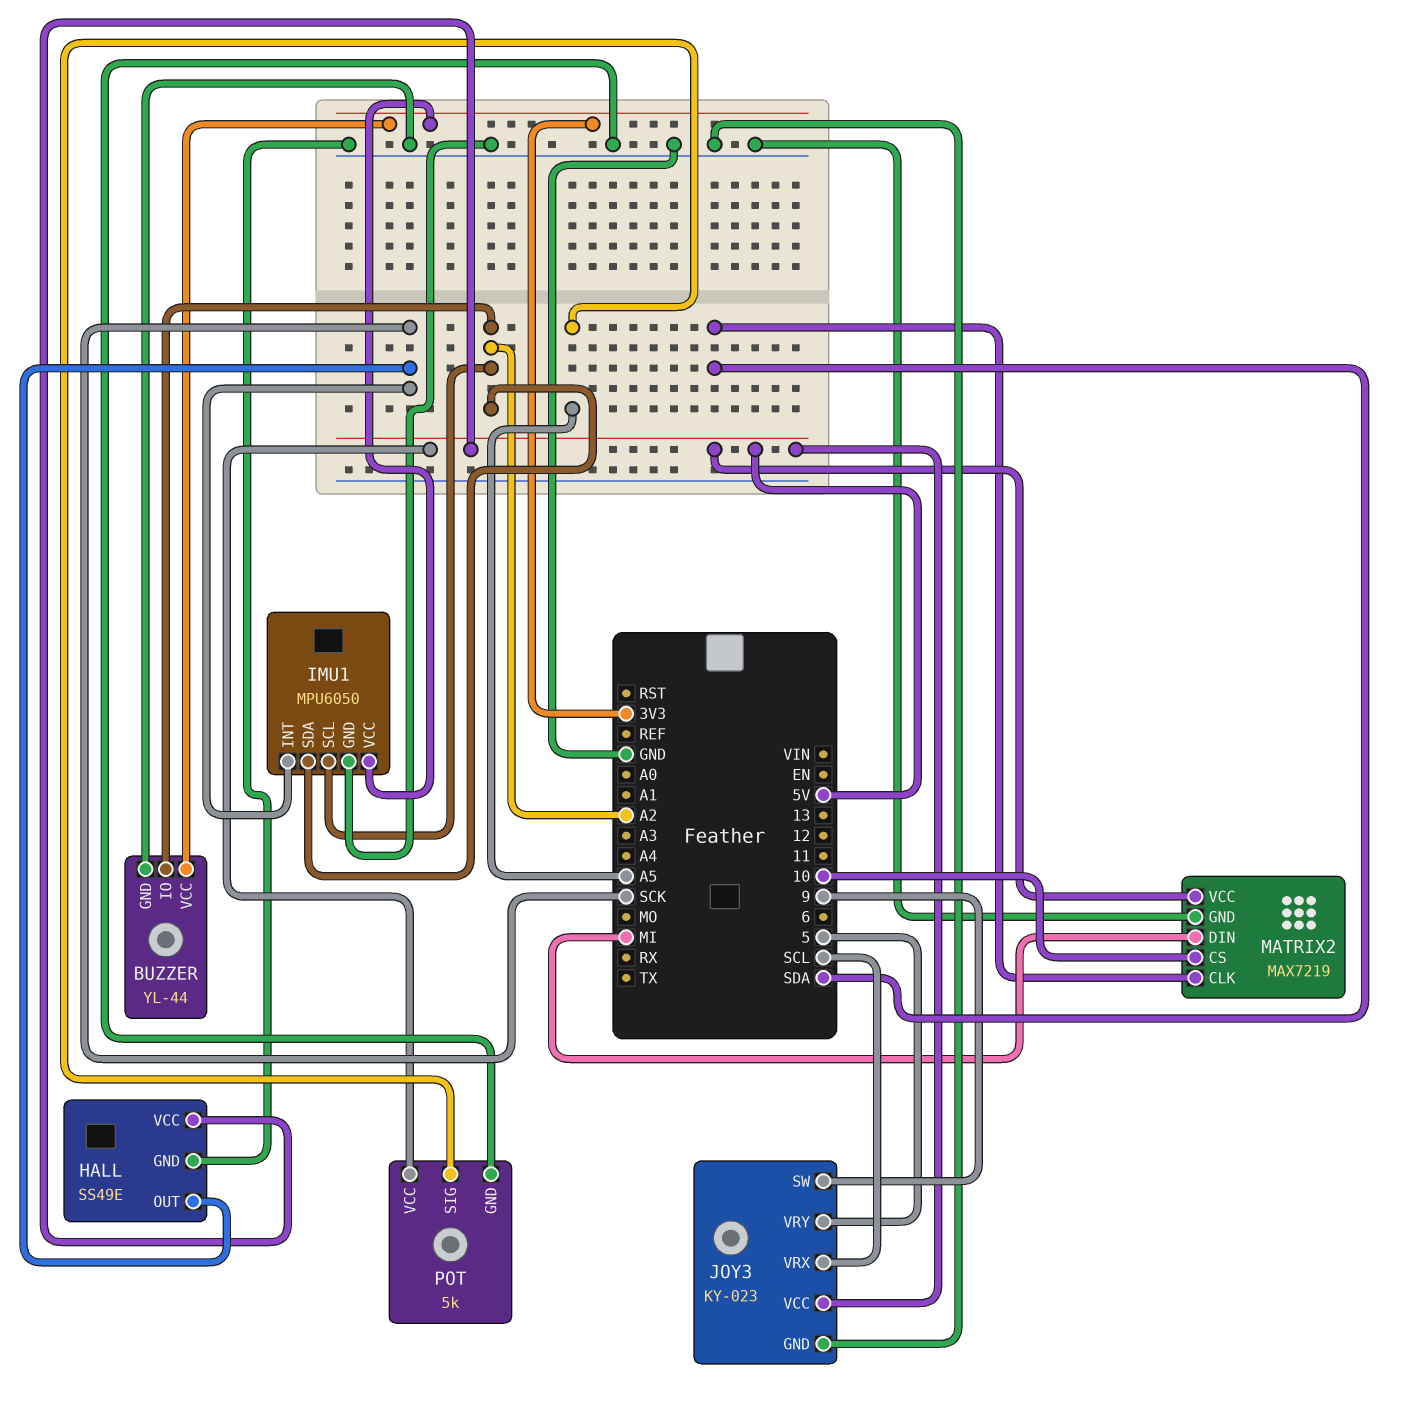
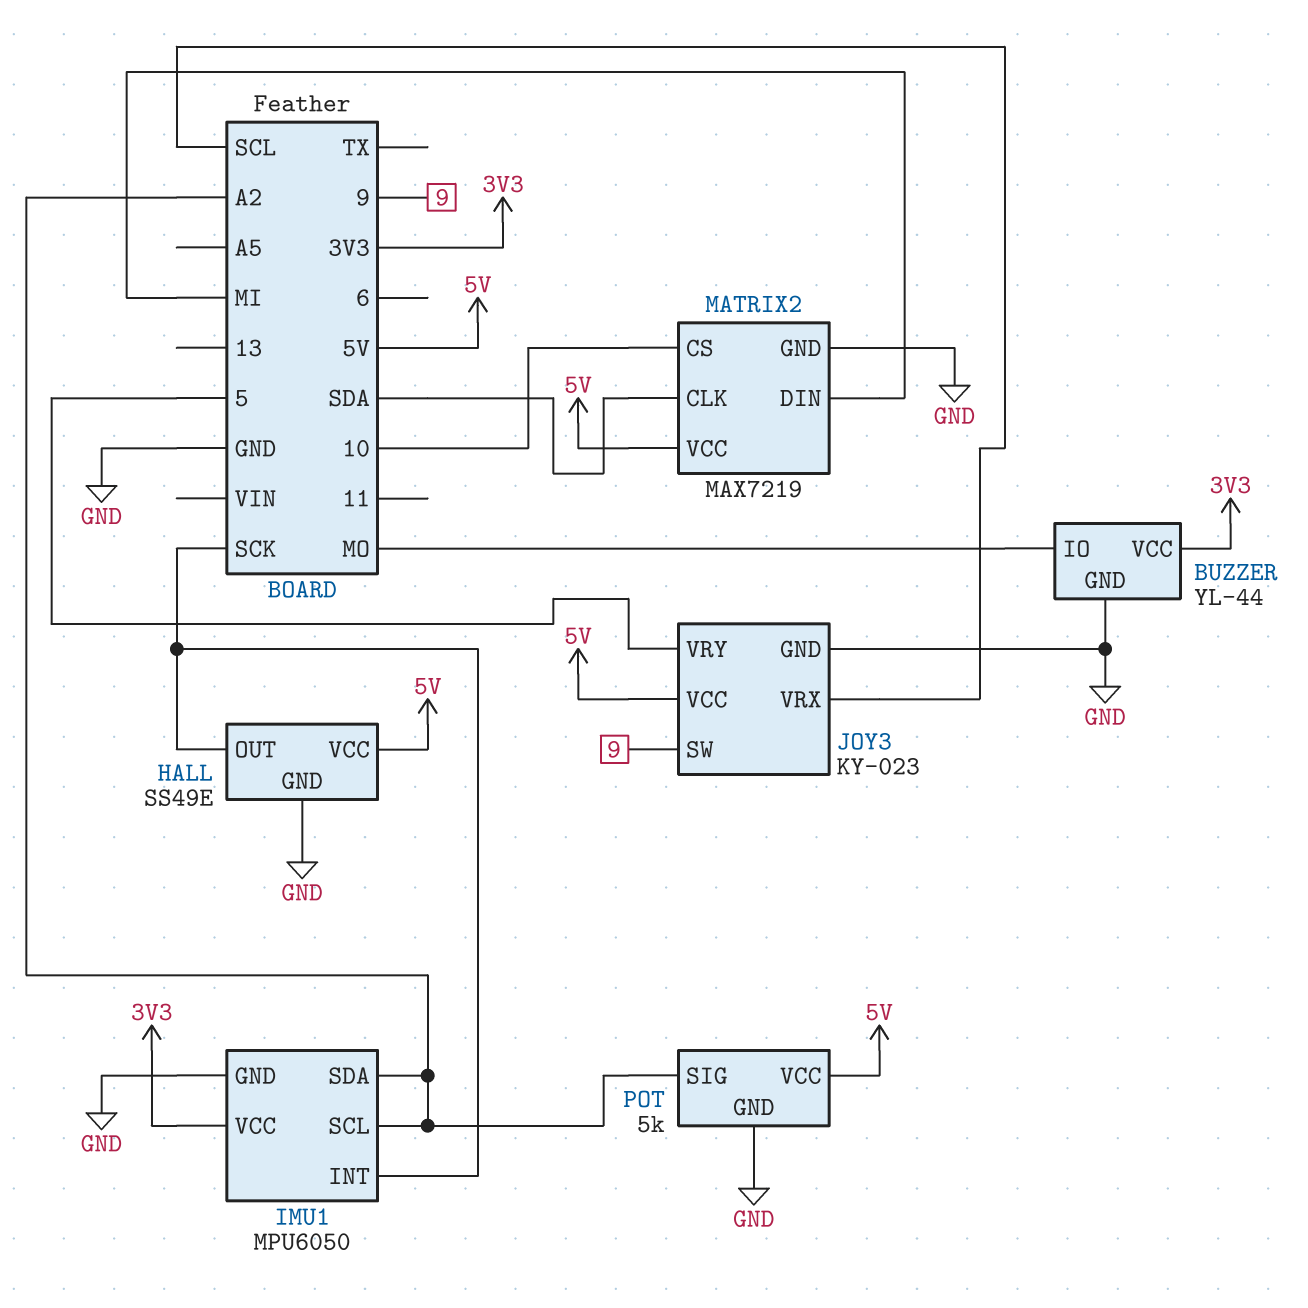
BUZZER pin IO: A2 -> MO
POT pin SIG: A5 -> A2

